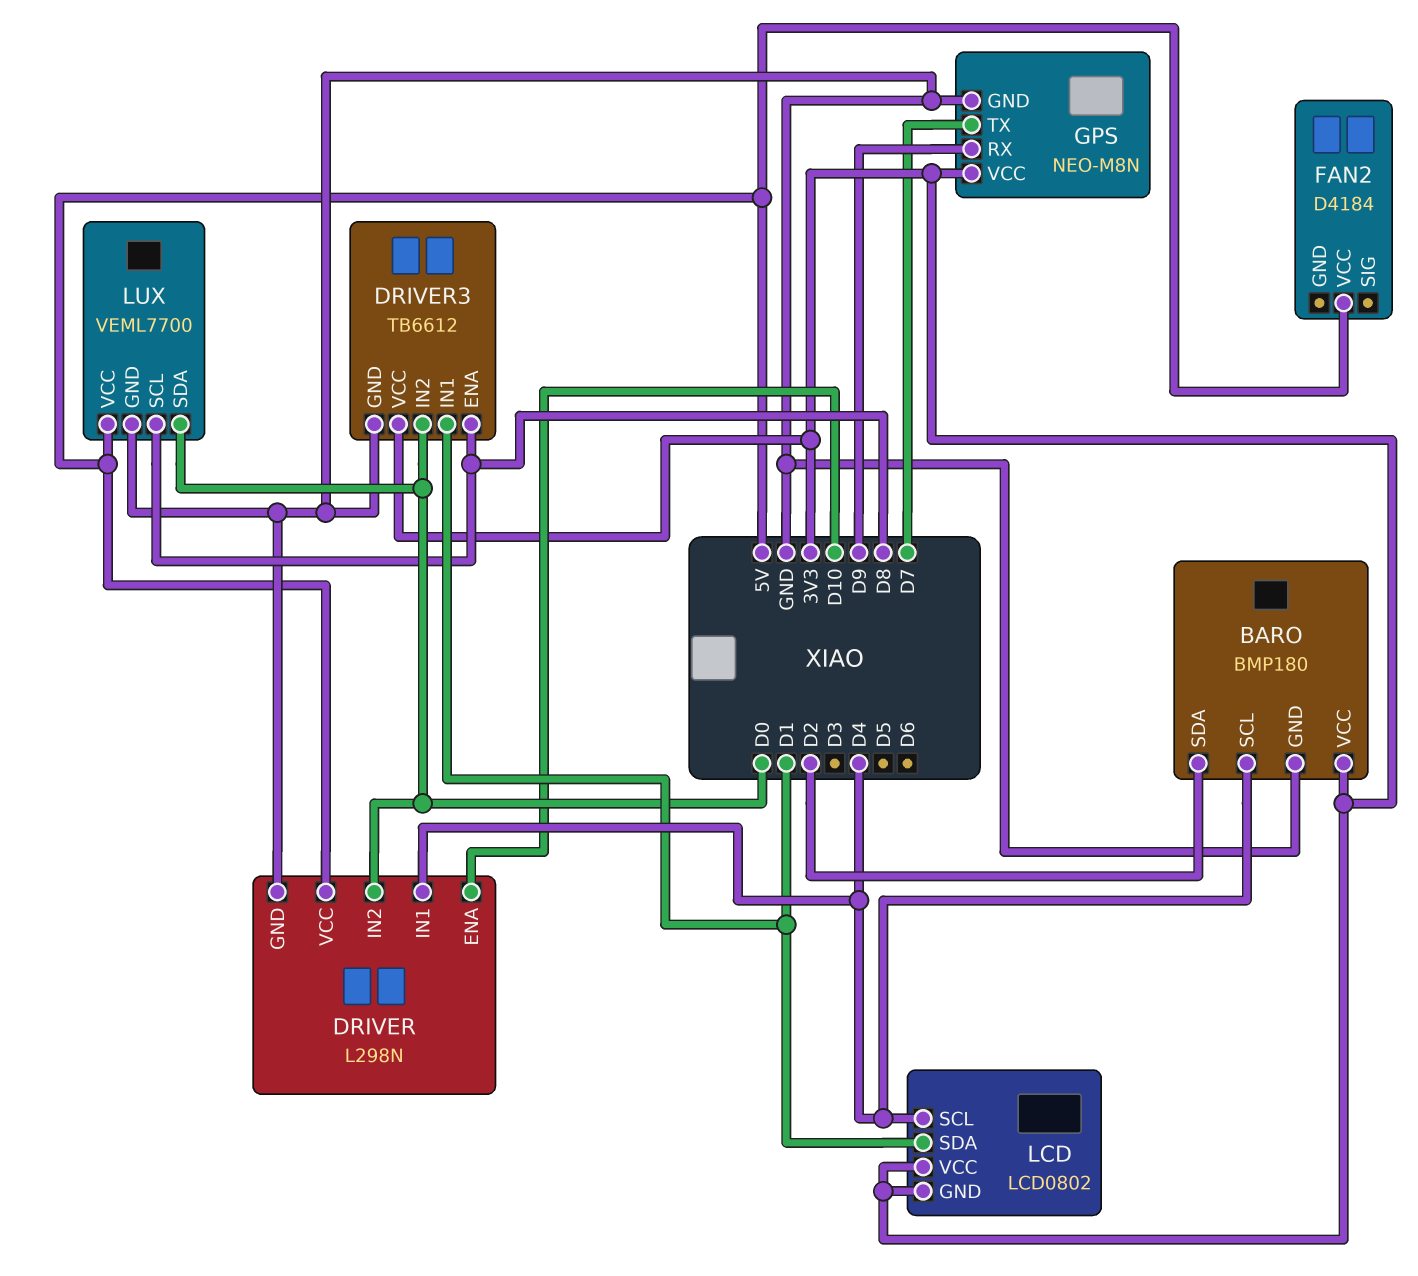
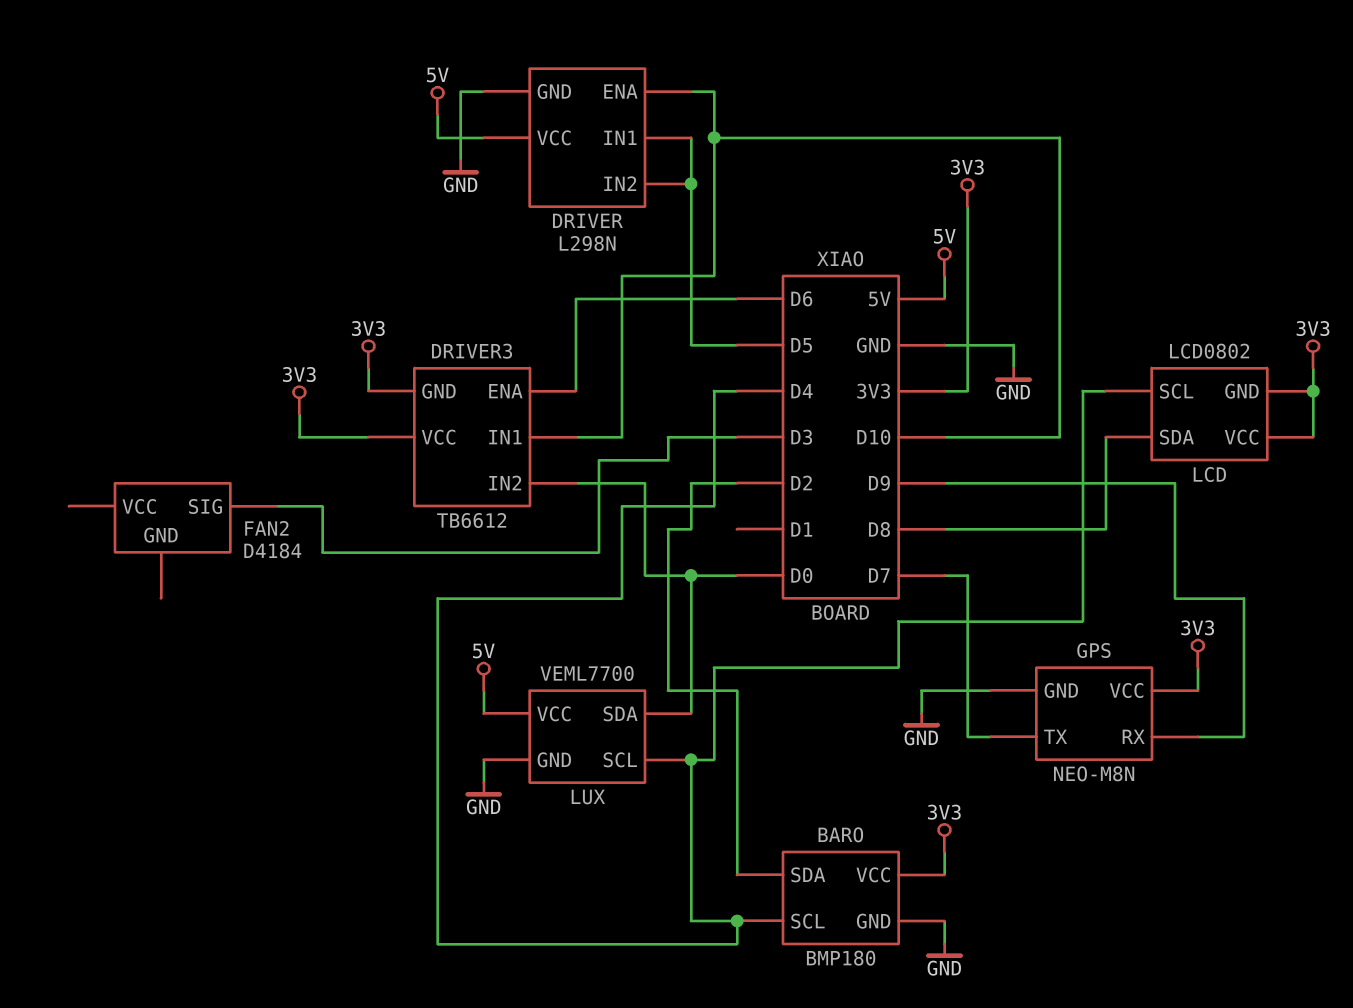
DRIVER pin IN1: D4 -> D5
DRIVER pin IN2: D0 -> D5
DRIVER3 pin ENA: D8 -> D6
DRIVER3 pin GND: GND -> 3V3
DRIVER3 pin IN1: D1 -> D10
FAN2 pin SIG: none -> D3
FAN2 pin VCC: 5V -> none
LCD pin SDA: D1 -> D8
LUX pin SCL: D8 -> D4

